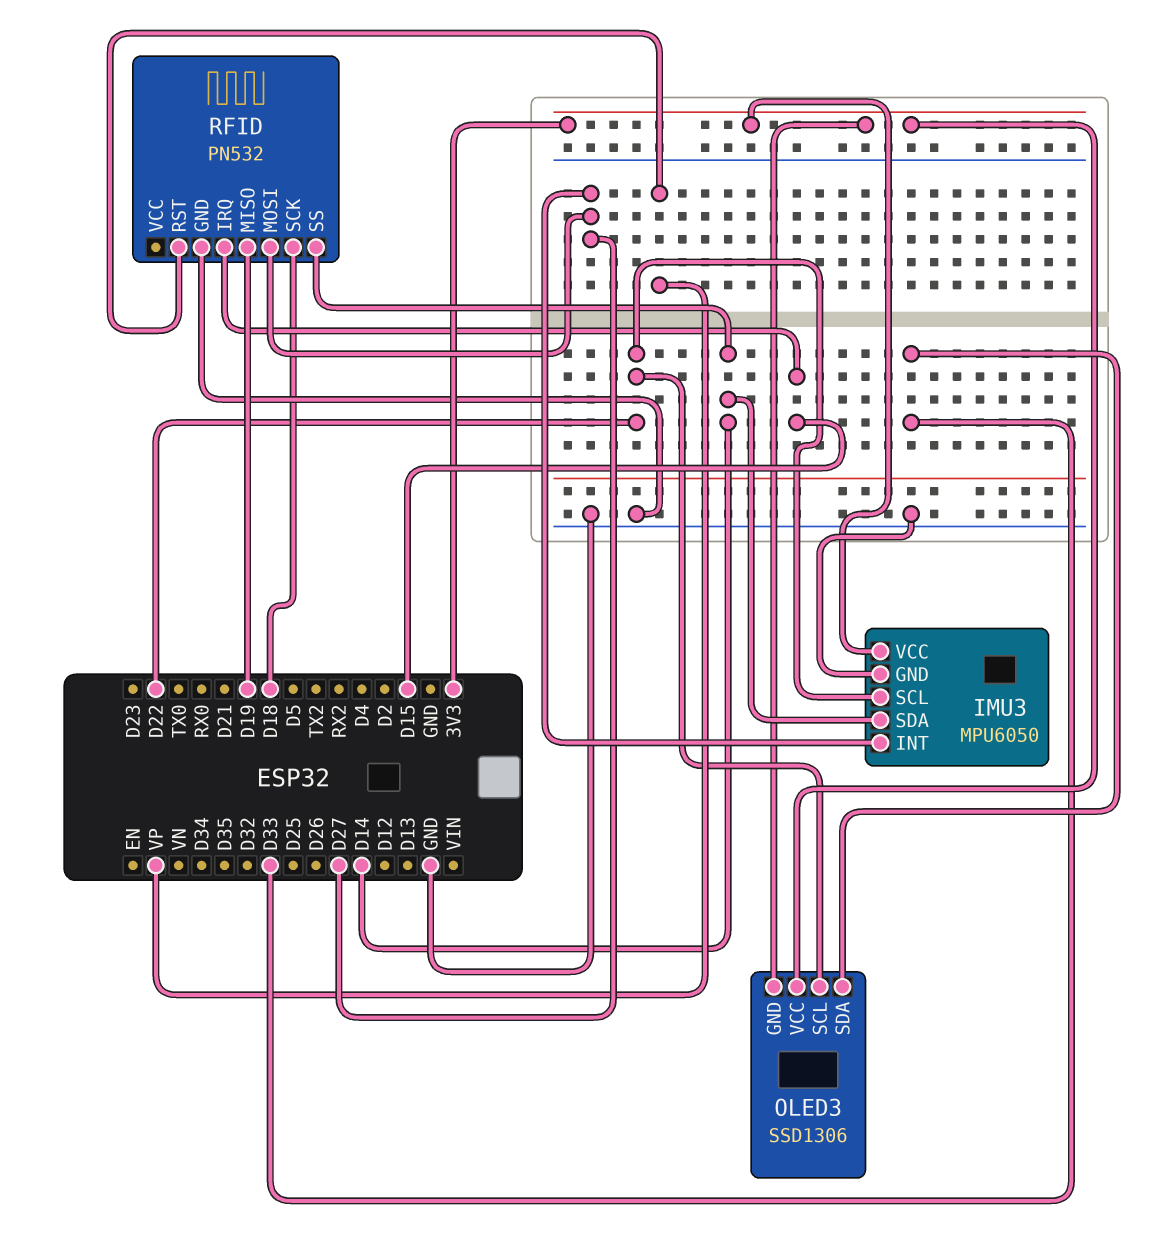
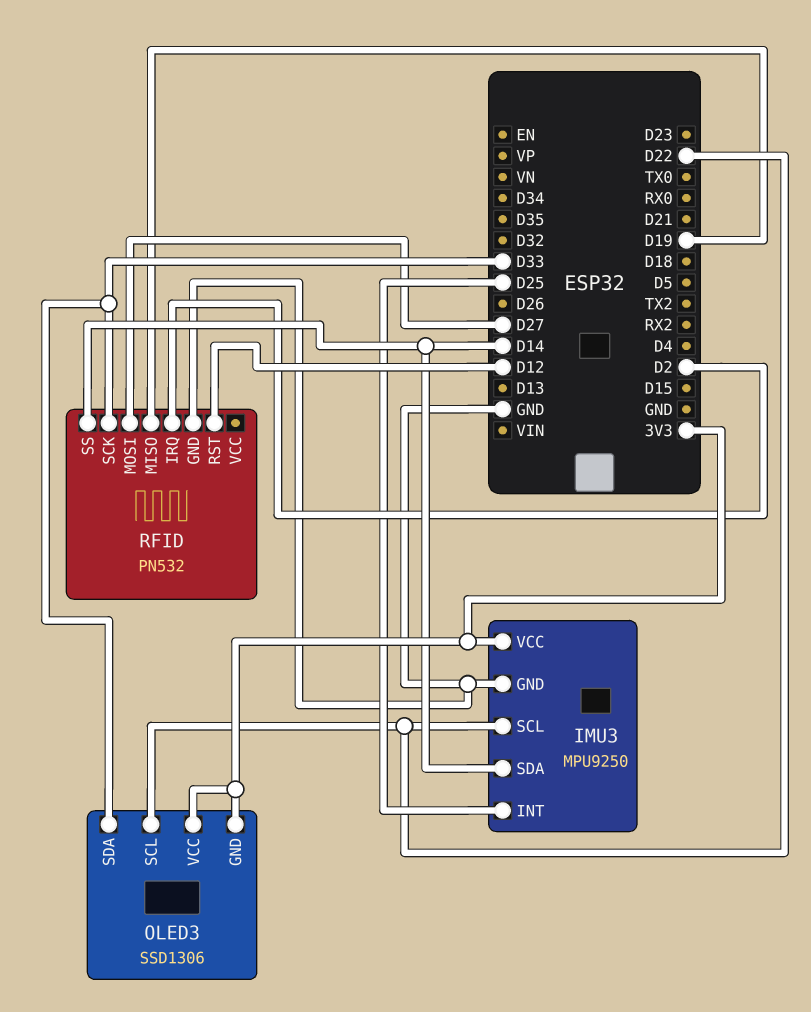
IMU3: MPU6050 -> MPU9250
IMU3 pin INT: D27 -> D25
RFID pin IRQ: D15 -> D2
RFID pin RST: VP -> D12
RFID pin SCK: D18 -> D33

